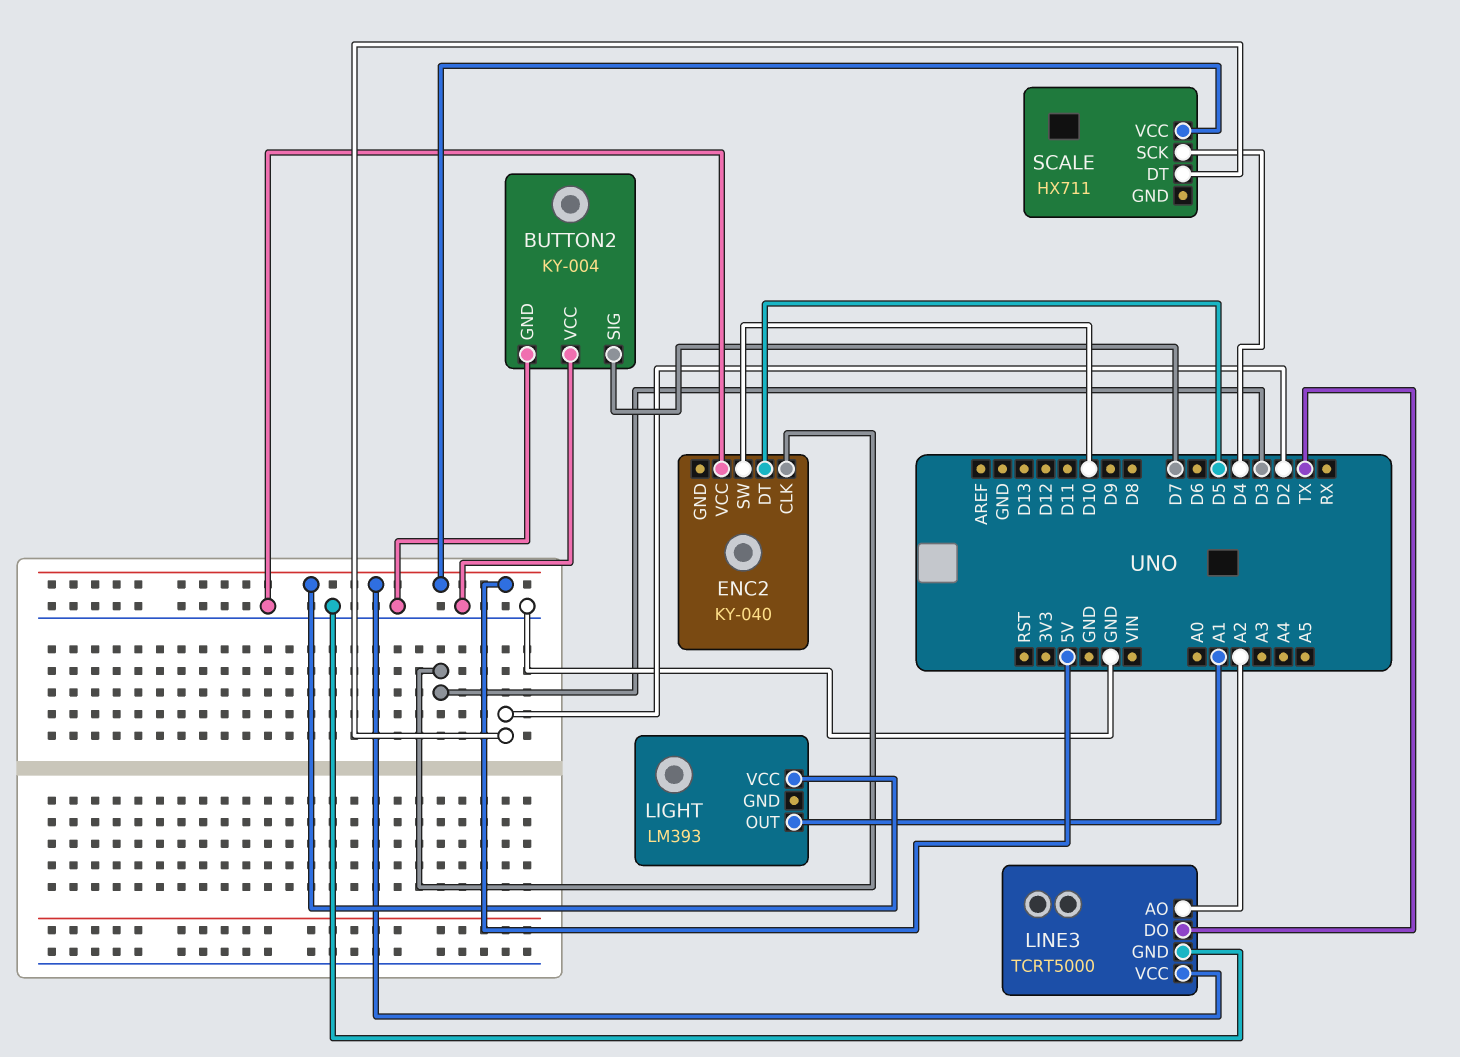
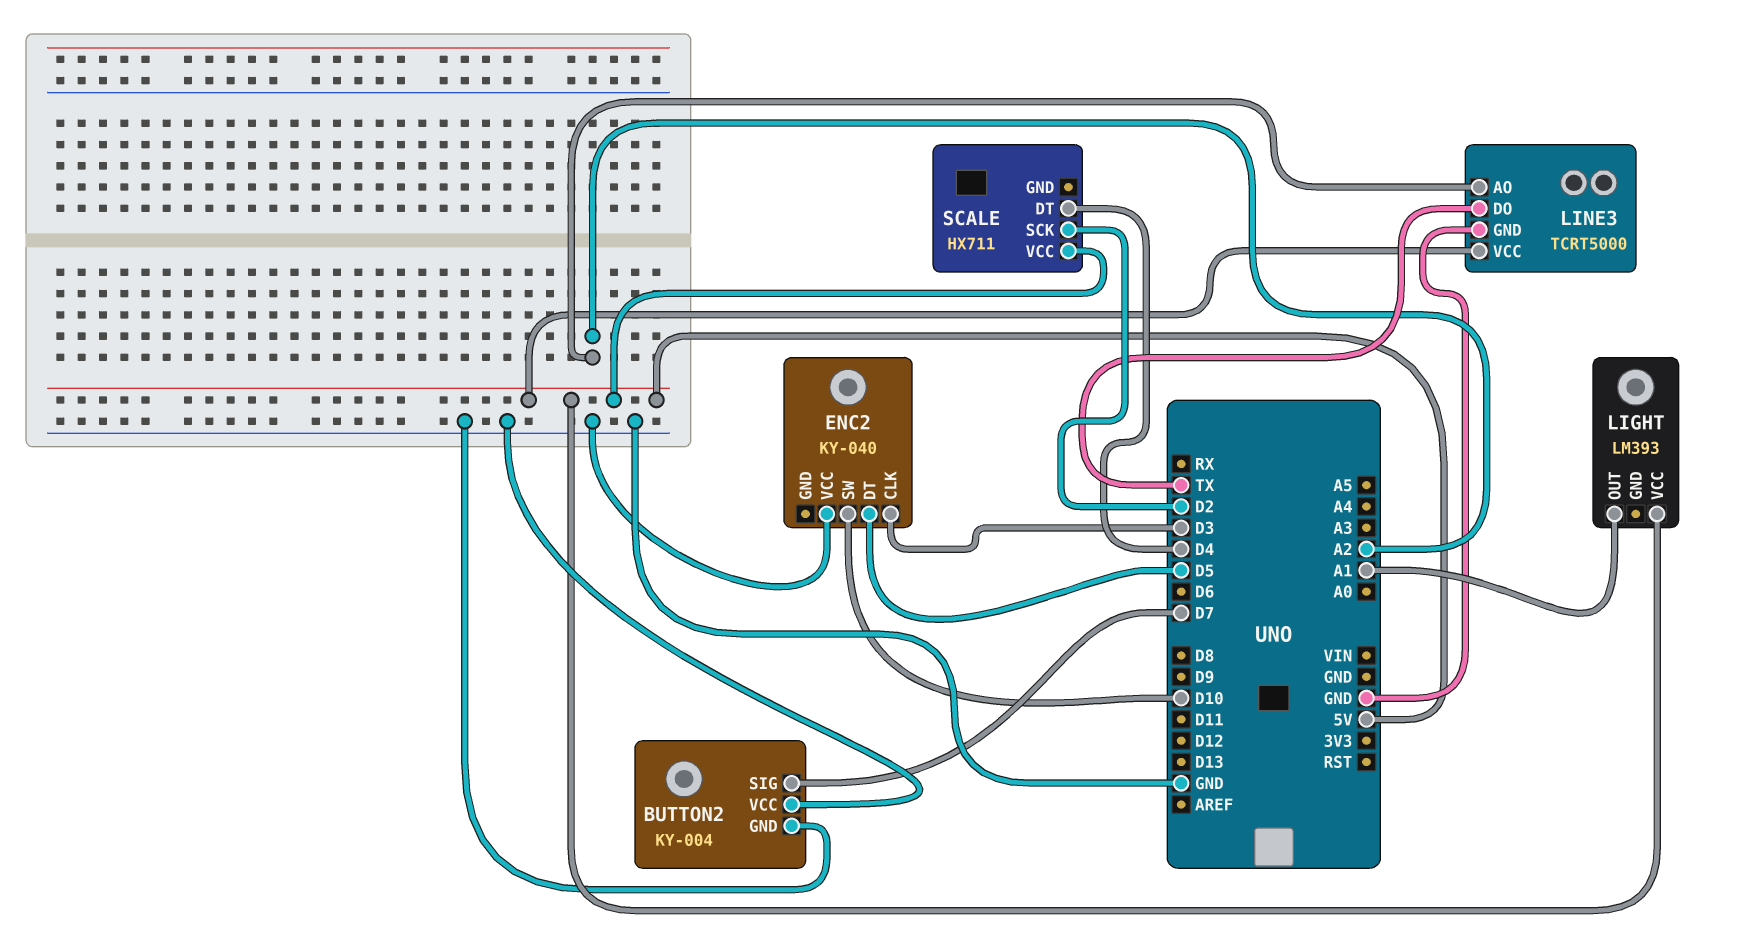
SCALE pin DT: D2 -> D4
SCALE pin SCK: D4 -> D2

